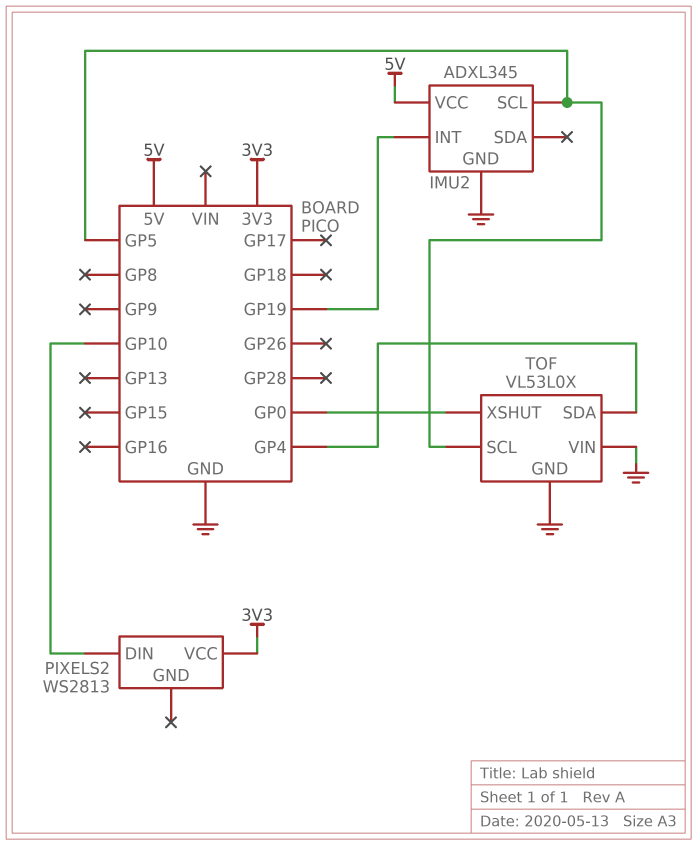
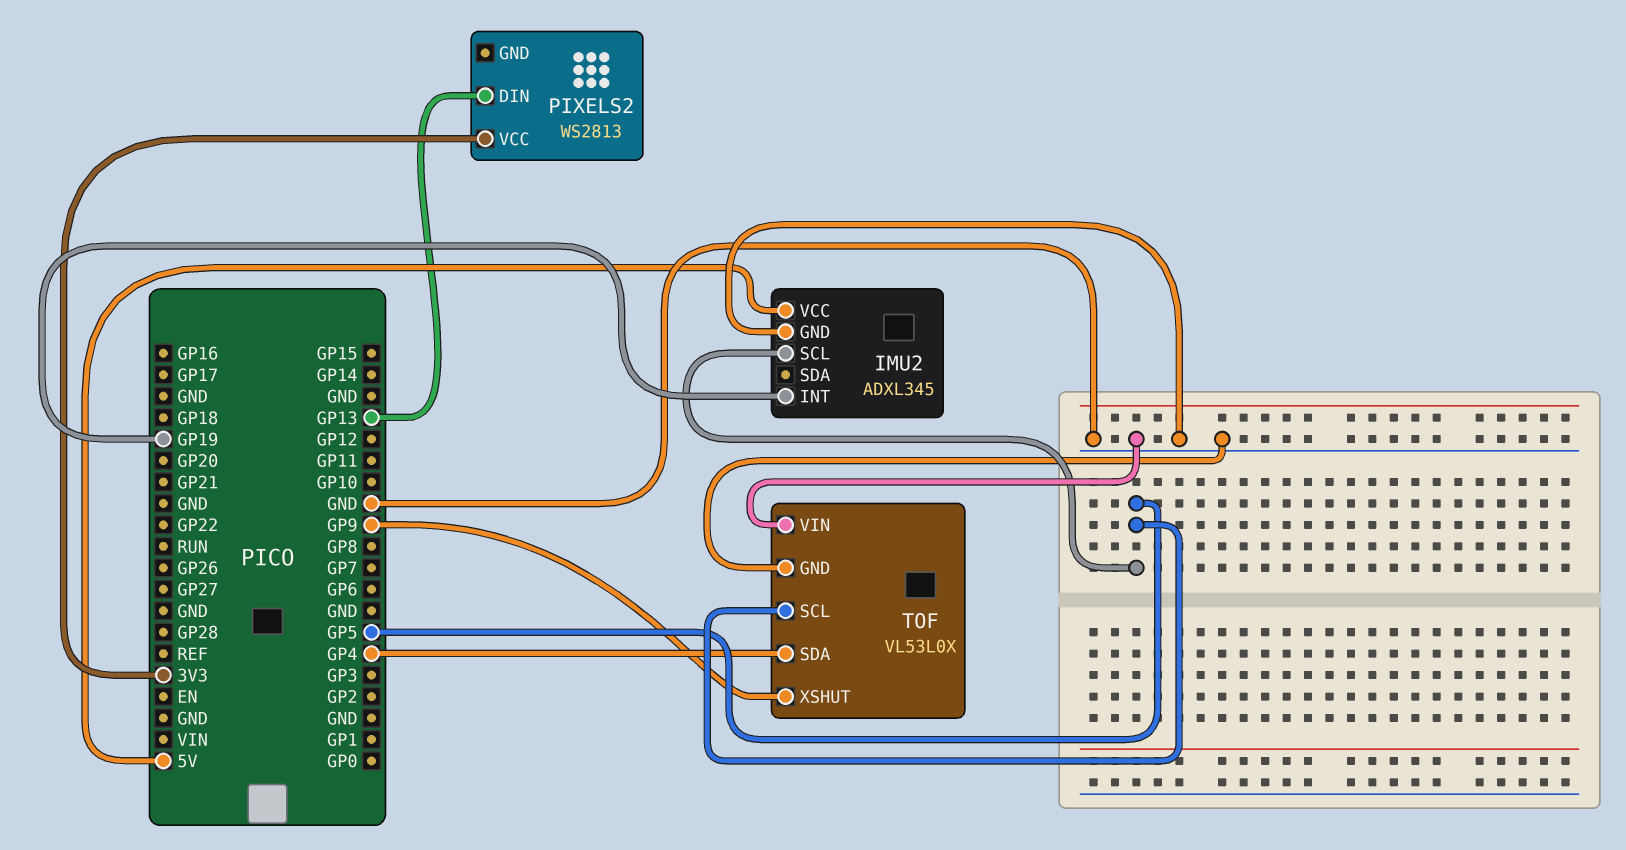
PIXELS2 pin DIN: GP10 -> GP13
TOF pin XSHUT: GP0 -> GP9

